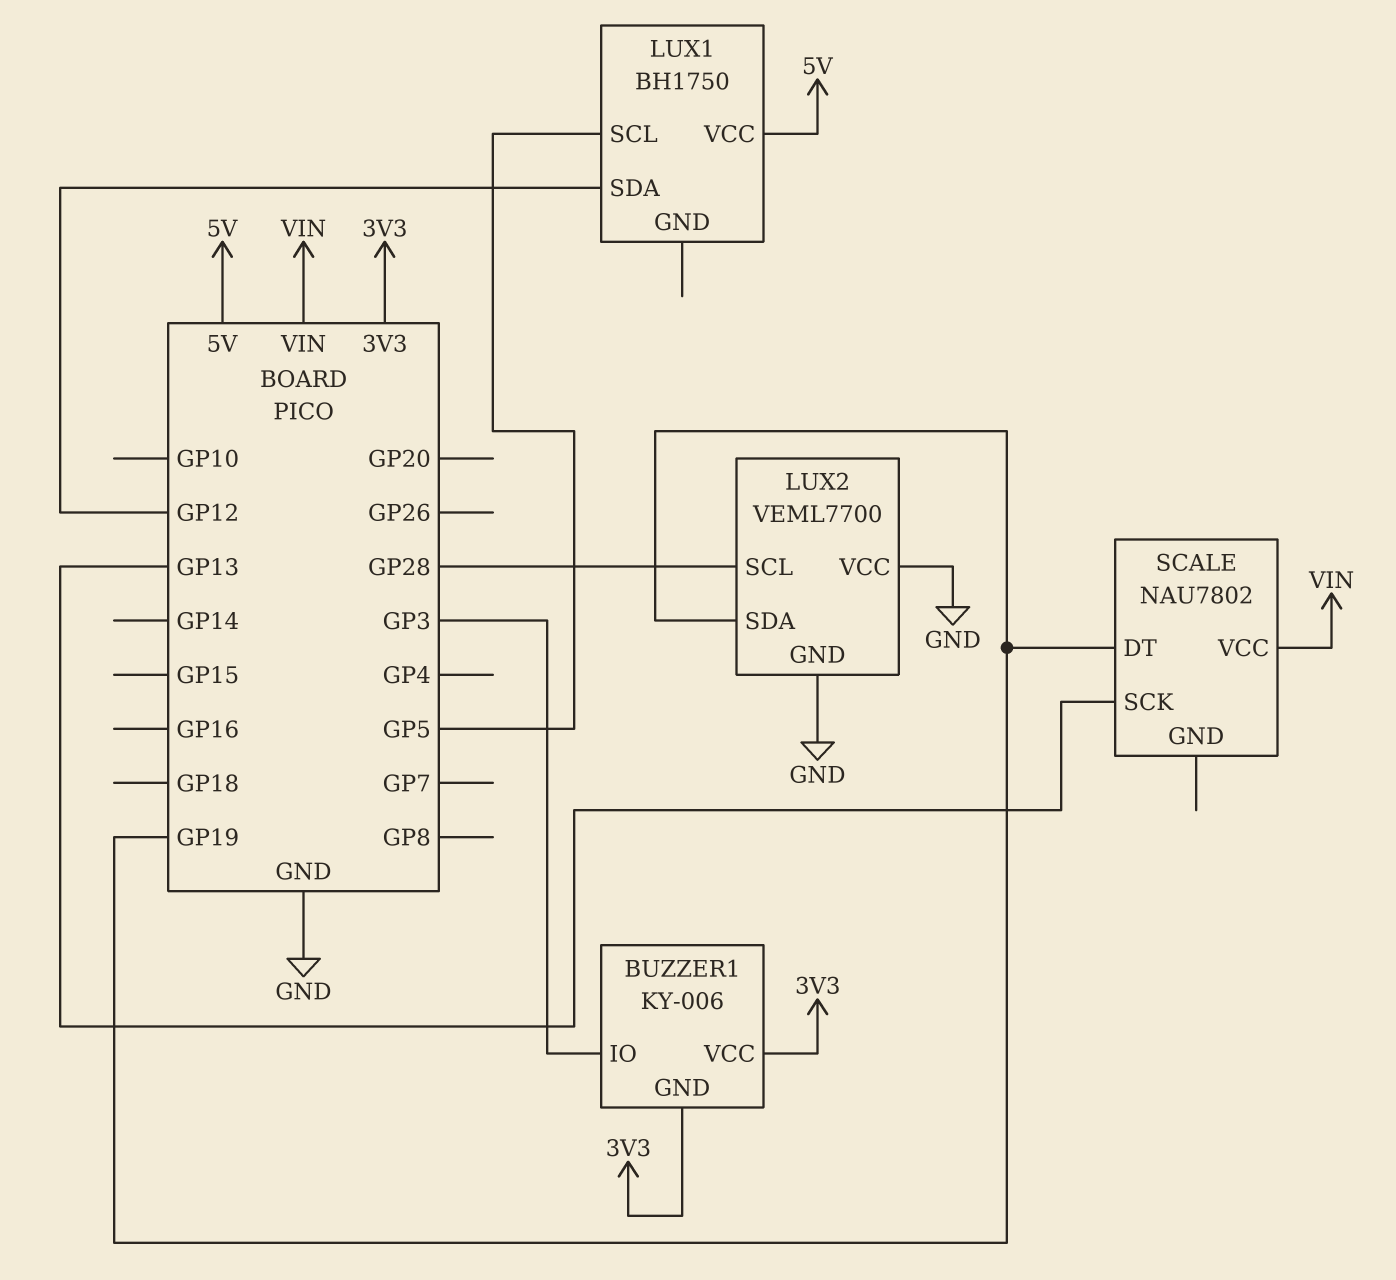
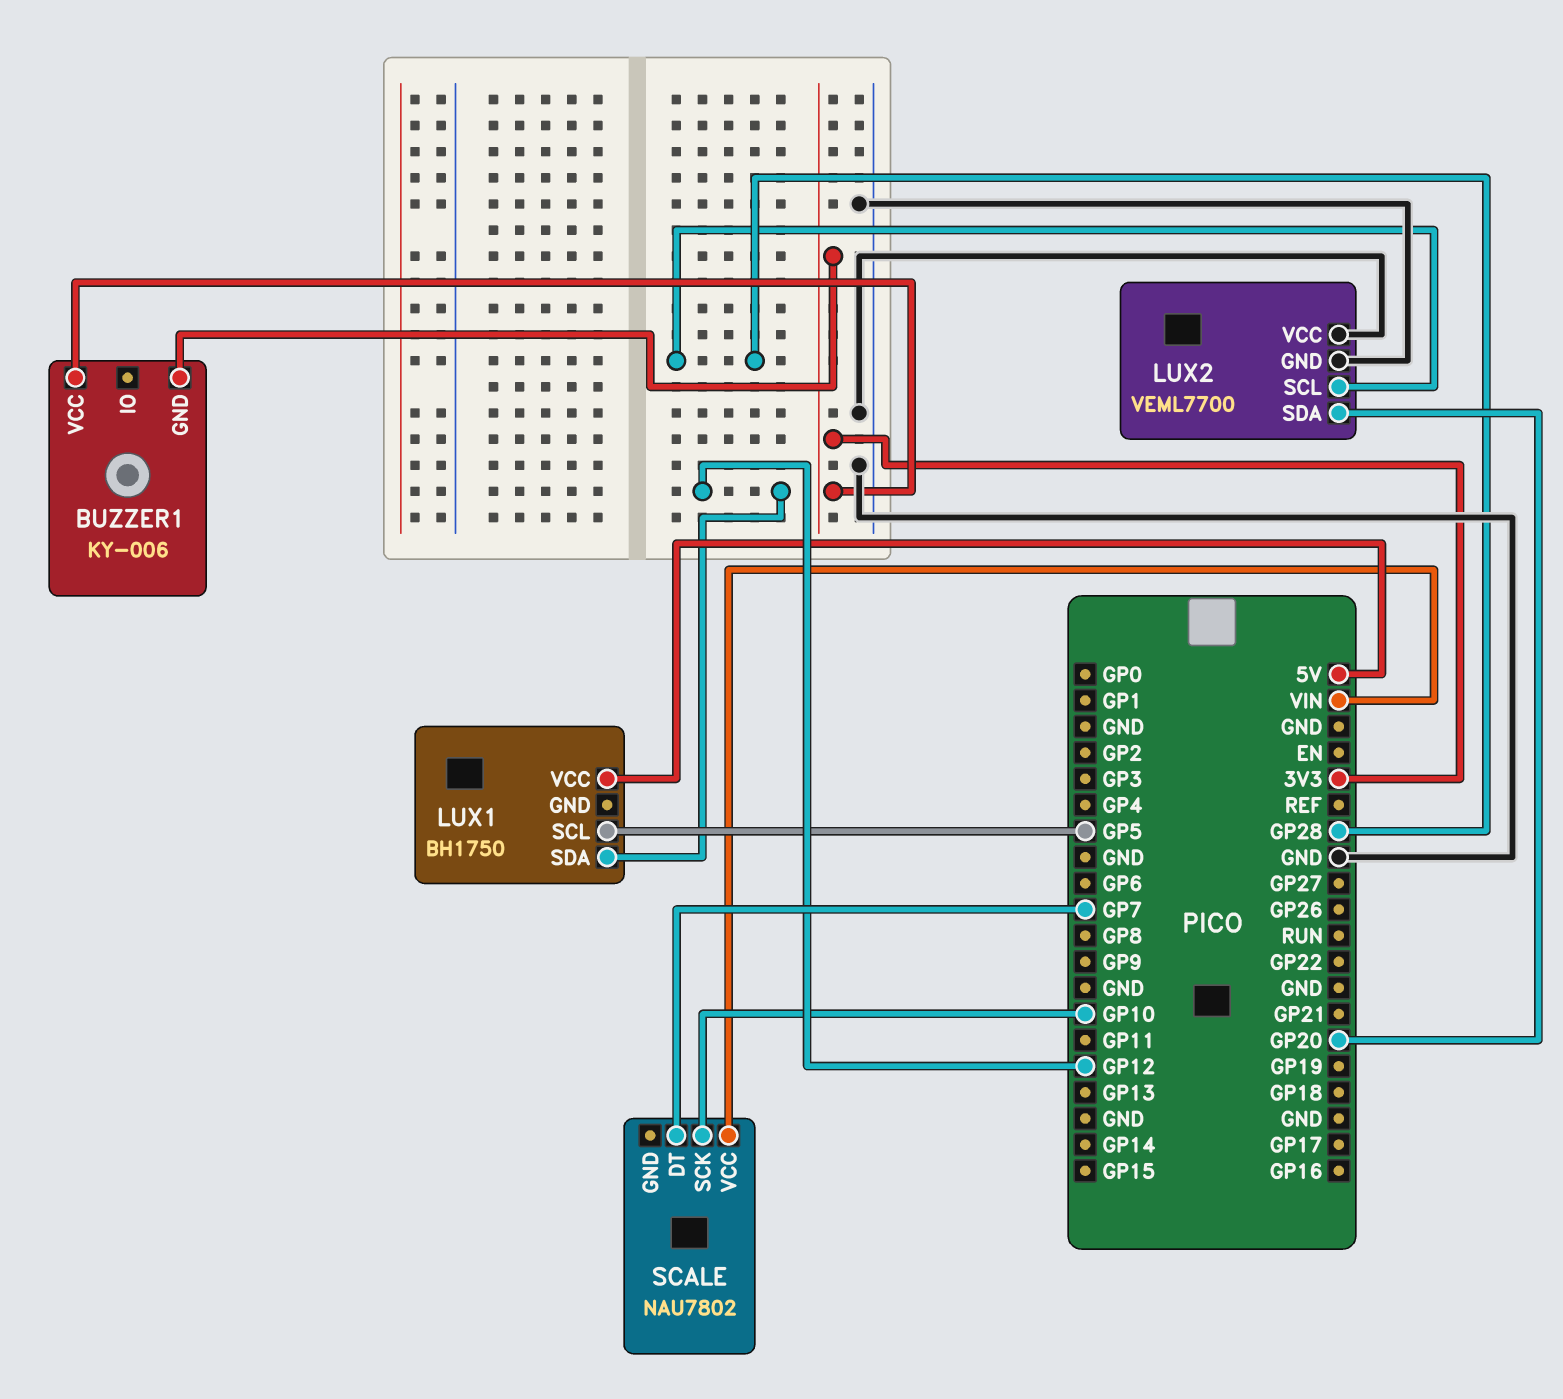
BUZZER1 pin IO: GP3 -> none
LUX2 pin SDA: GP19 -> GP20
SCALE pin DT: GP19 -> GP7
SCALE pin SCK: GP13 -> GP10

